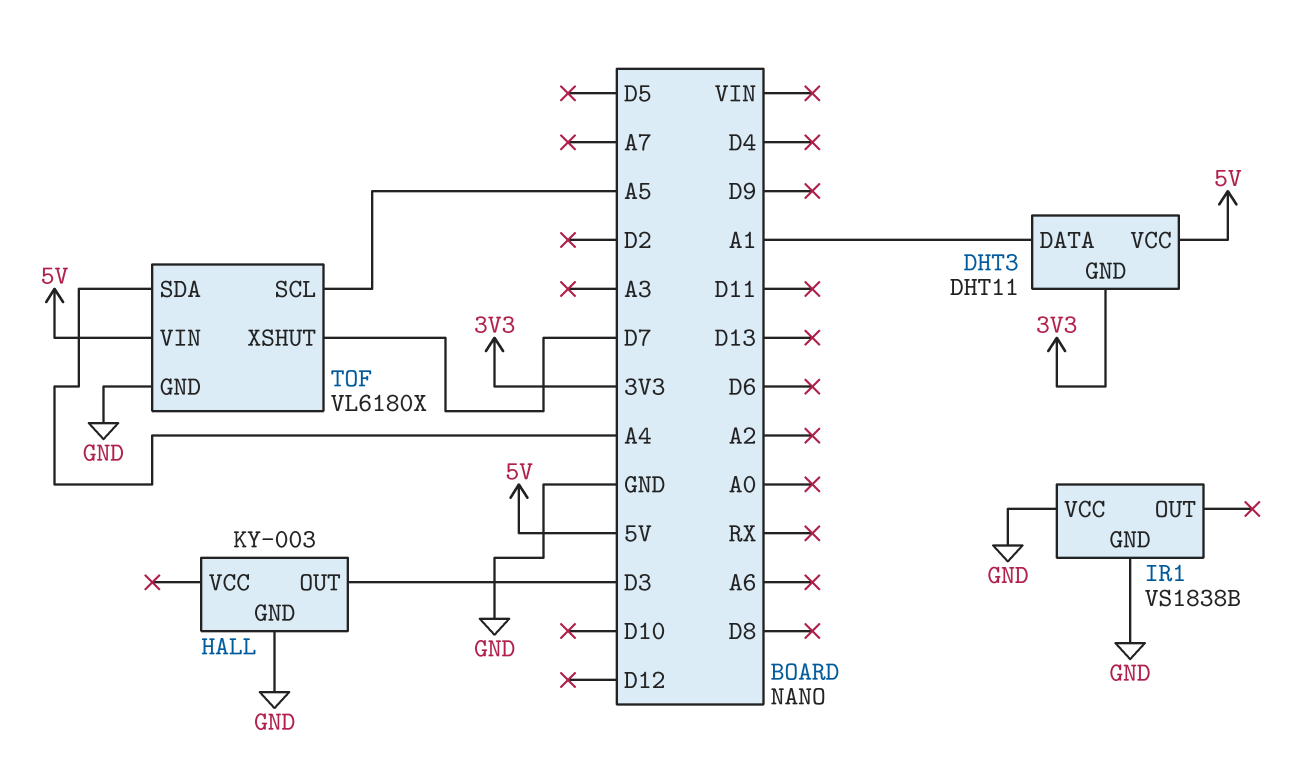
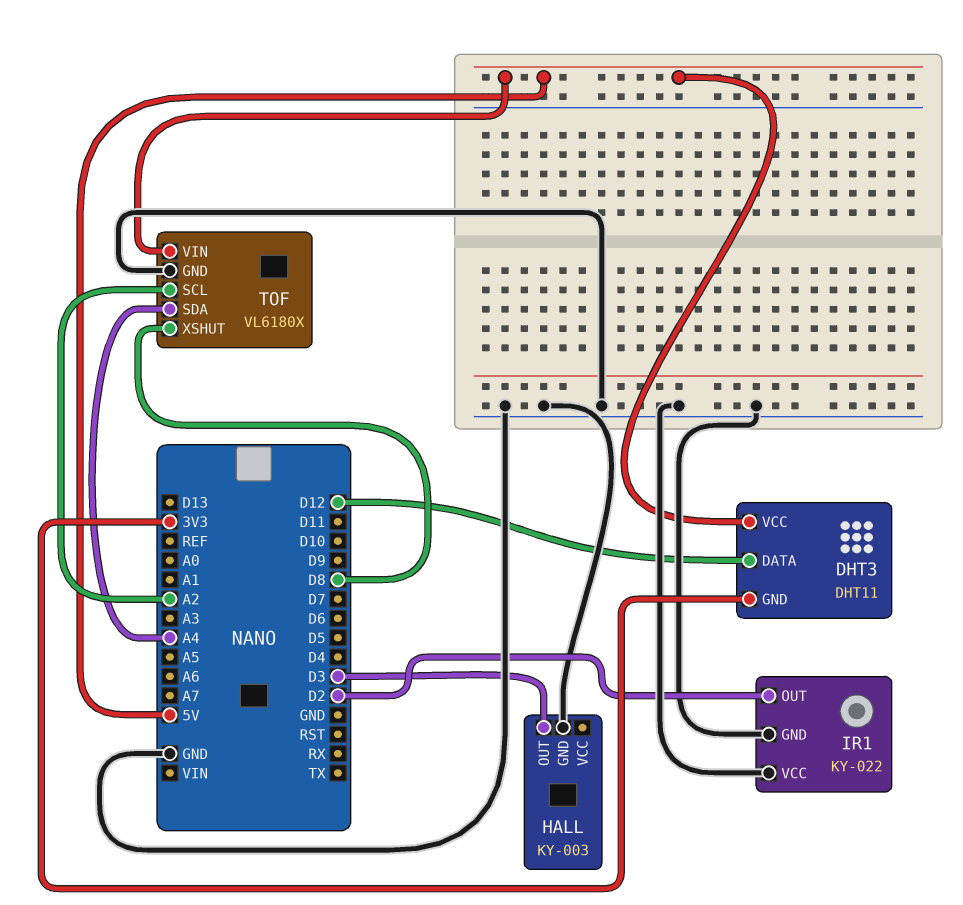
DHT3 pin DATA: A1 -> D12
IR1: VS1838B -> KY-022
IR1 pin OUT: none -> D2
TOF pin SCL: A5 -> A2
TOF pin XSHUT: D7 -> D8

